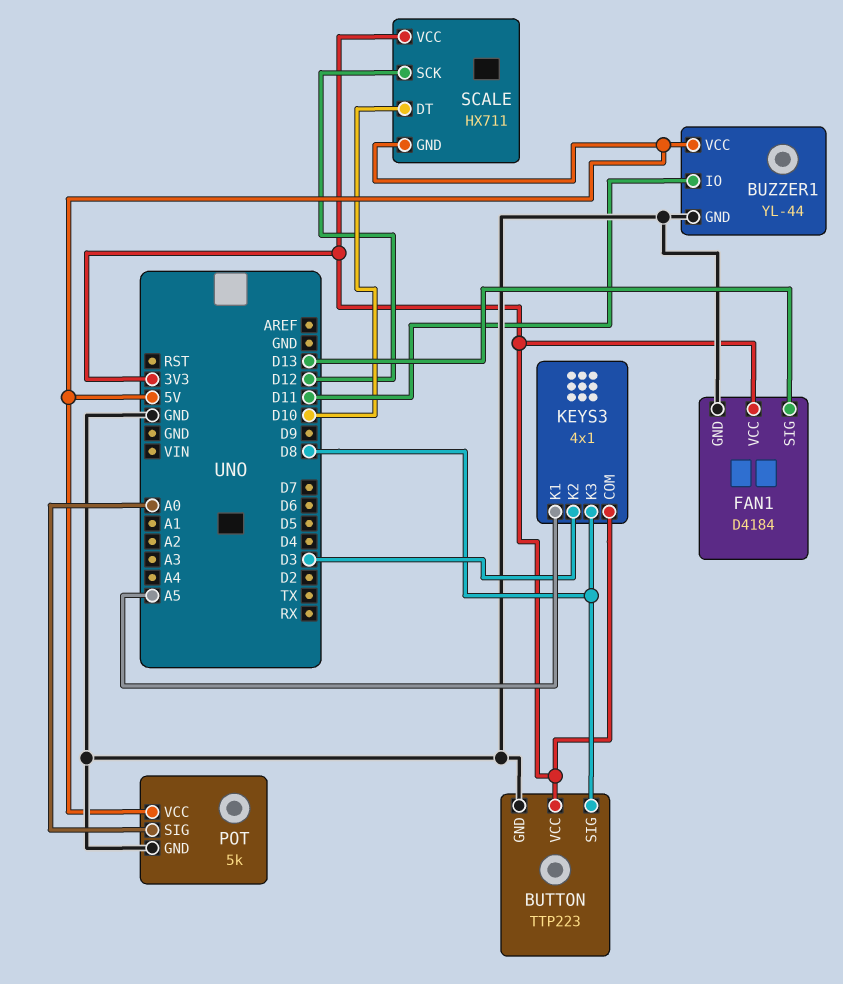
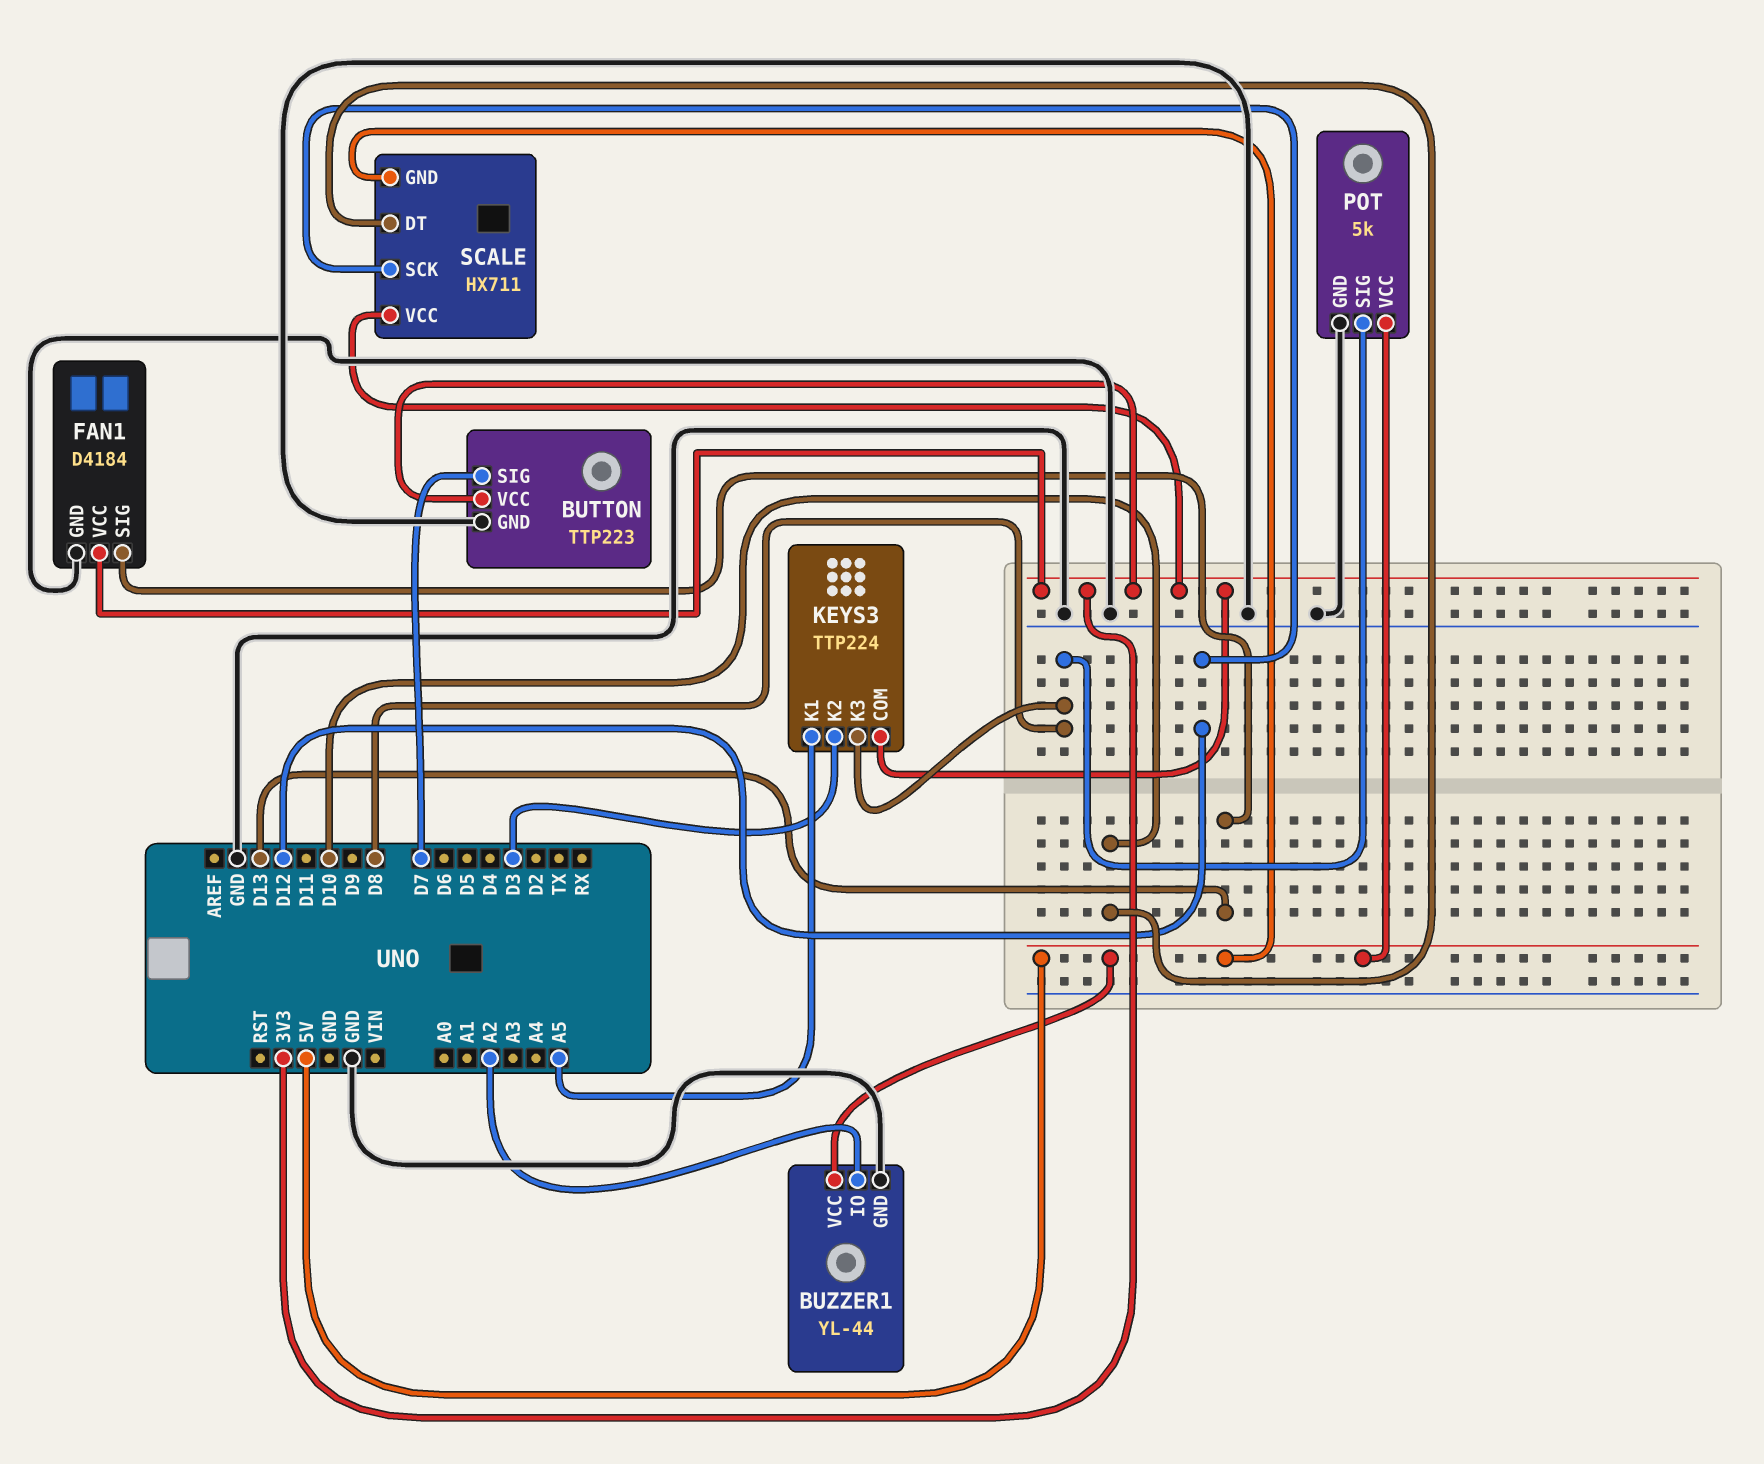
BUTTON pin SIG: D8 -> D7
BUZZER1 pin IO: D11 -> A2
KEYS3: 4x1 -> TTP224
POT pin SIG: A0 -> D8

